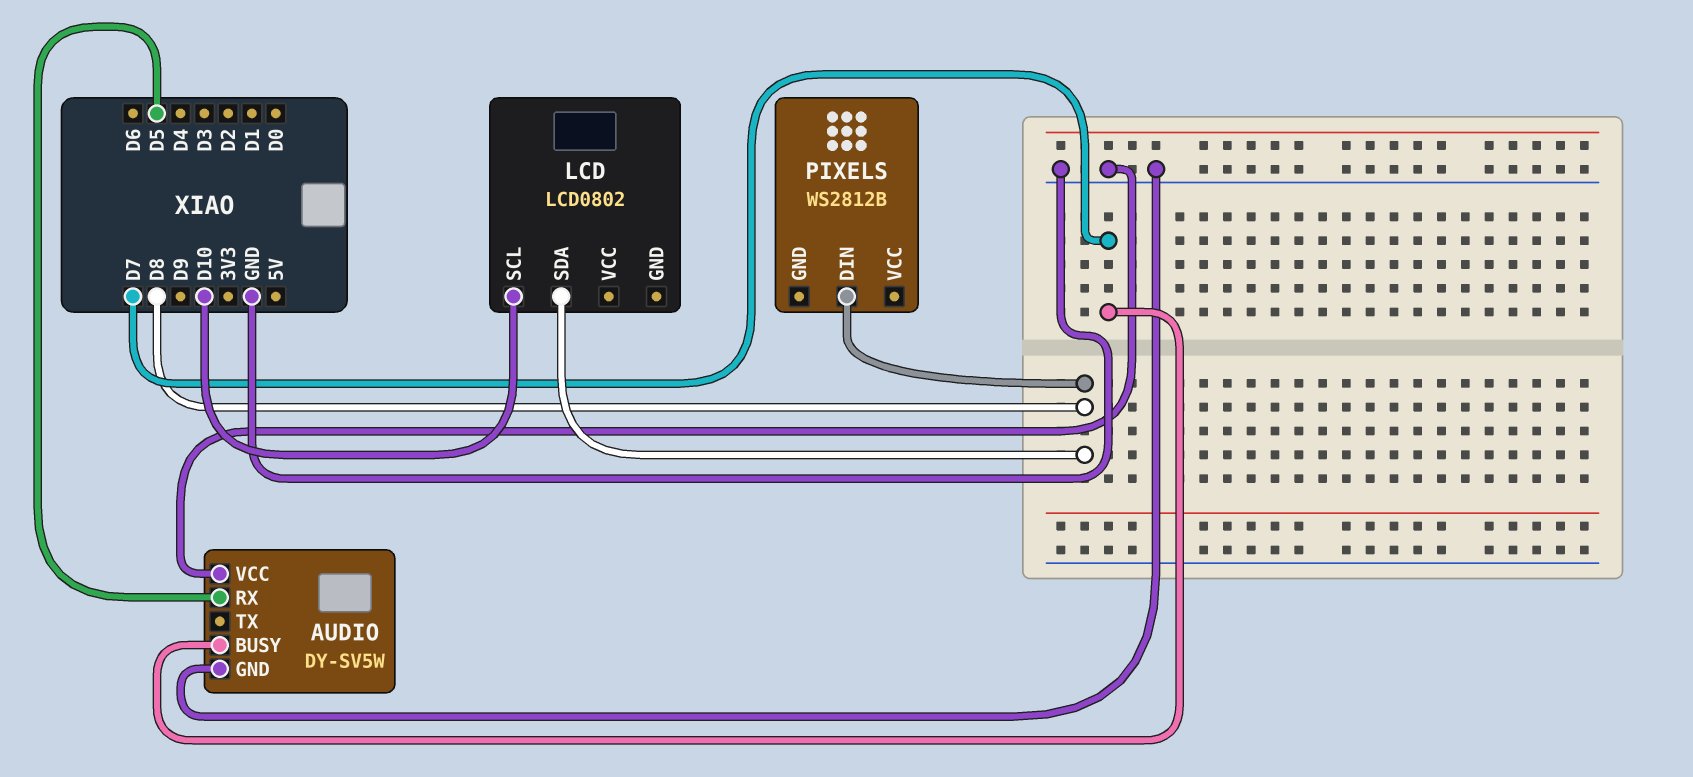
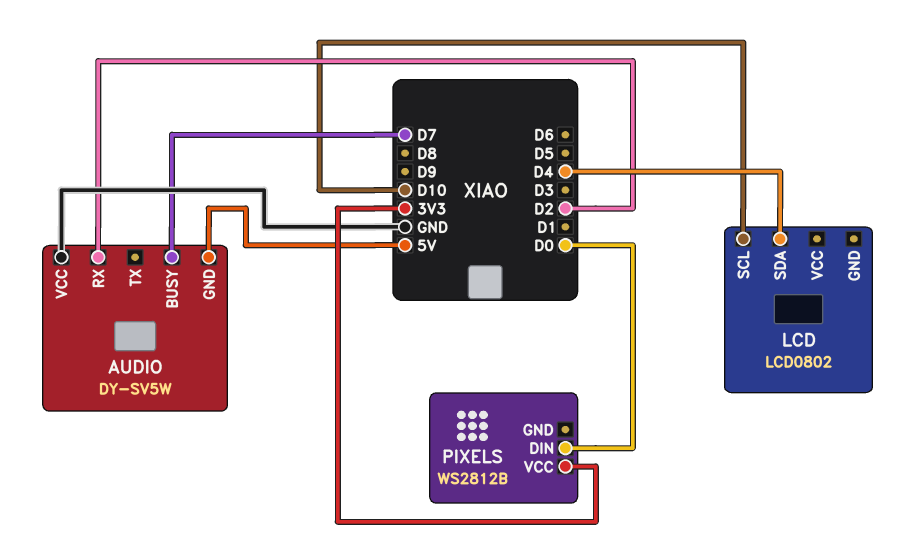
AUDIO pin GND: GND -> 5V
AUDIO pin RX: D5 -> D2
LCD pin SDA: D8 -> D4
PIXELS pin DIN: D8 -> D0
PIXELS pin VCC: none -> 3V3

